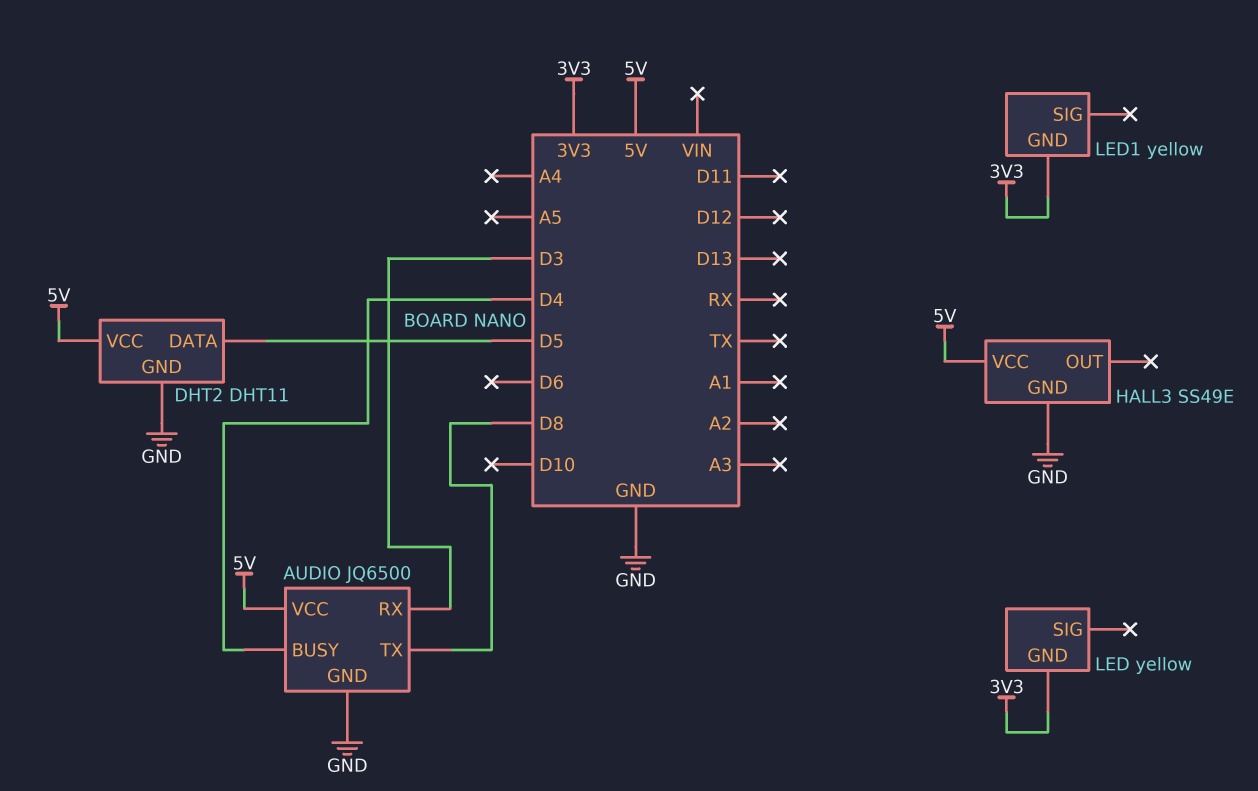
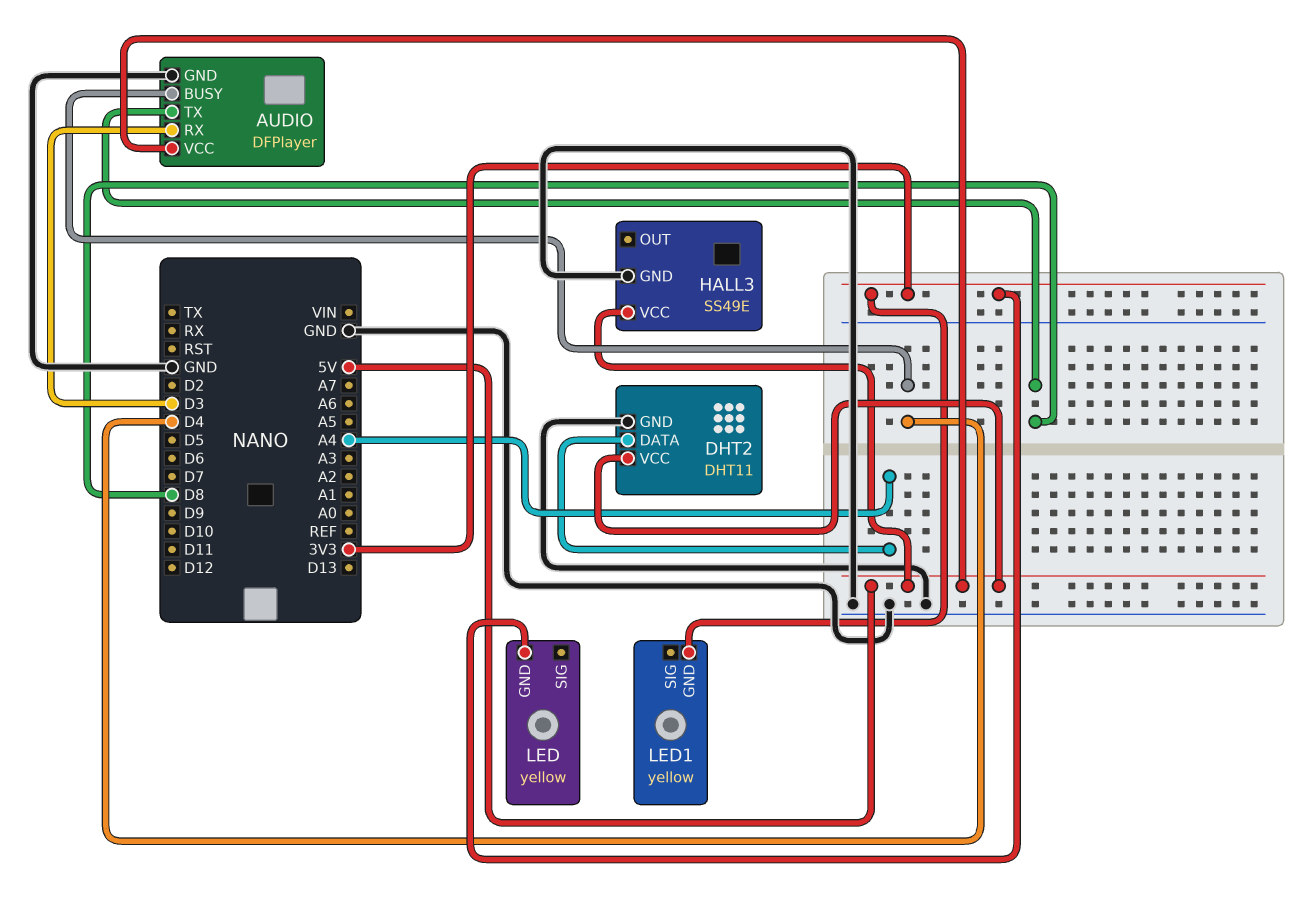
AUDIO: JQ6500 -> DFPlayer
DHT2 pin DATA: D5 -> A4

